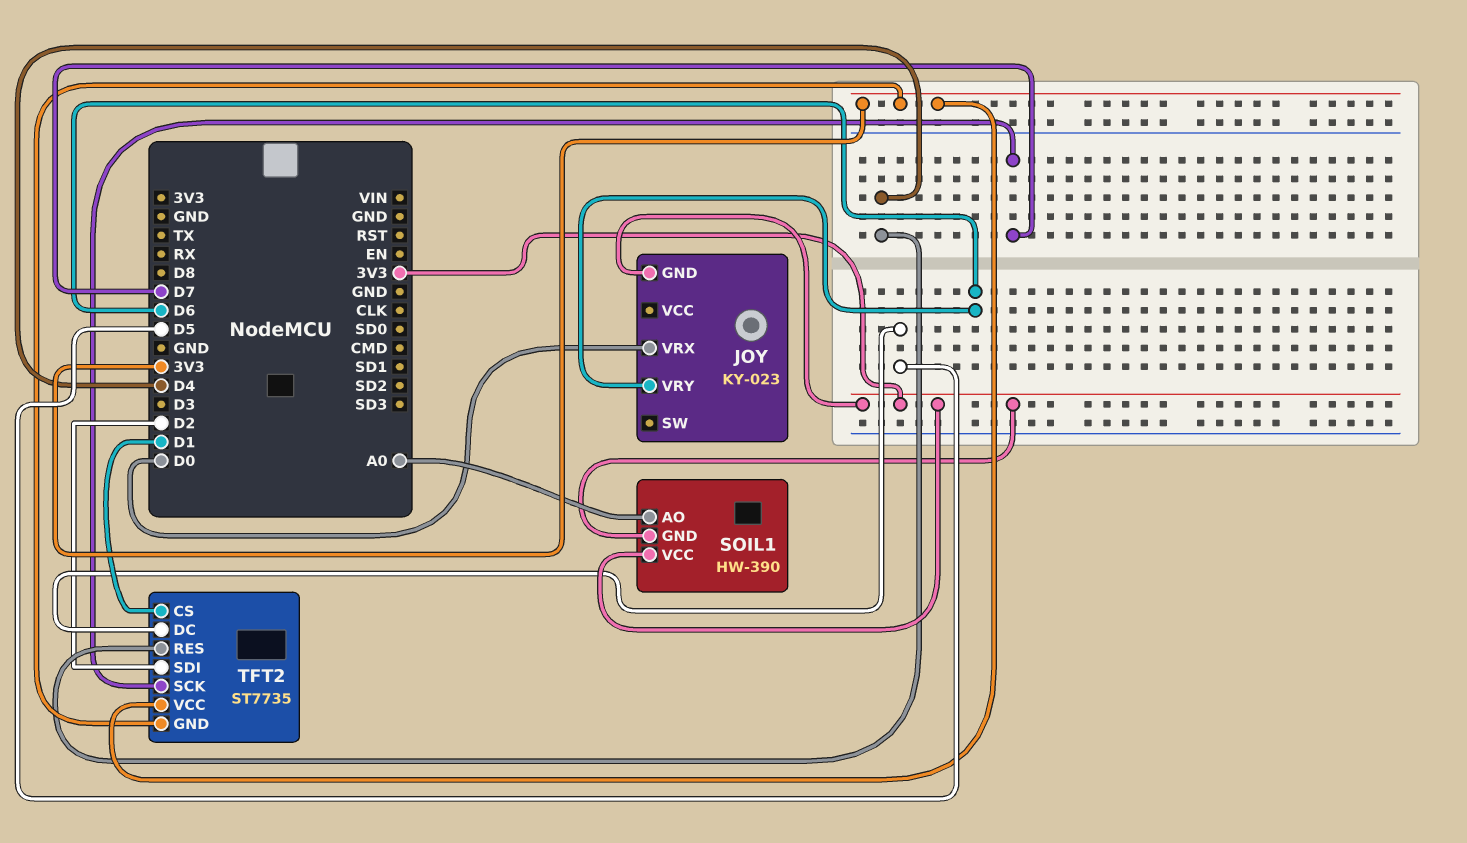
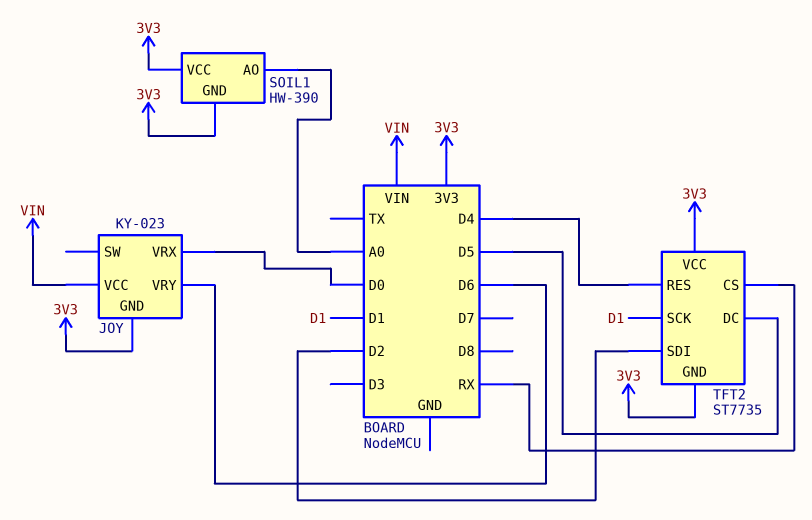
JOY pin VCC: none -> VIN
TFT2 pin CS: D1 -> RX
TFT2 pin SCK: D7 -> D1

